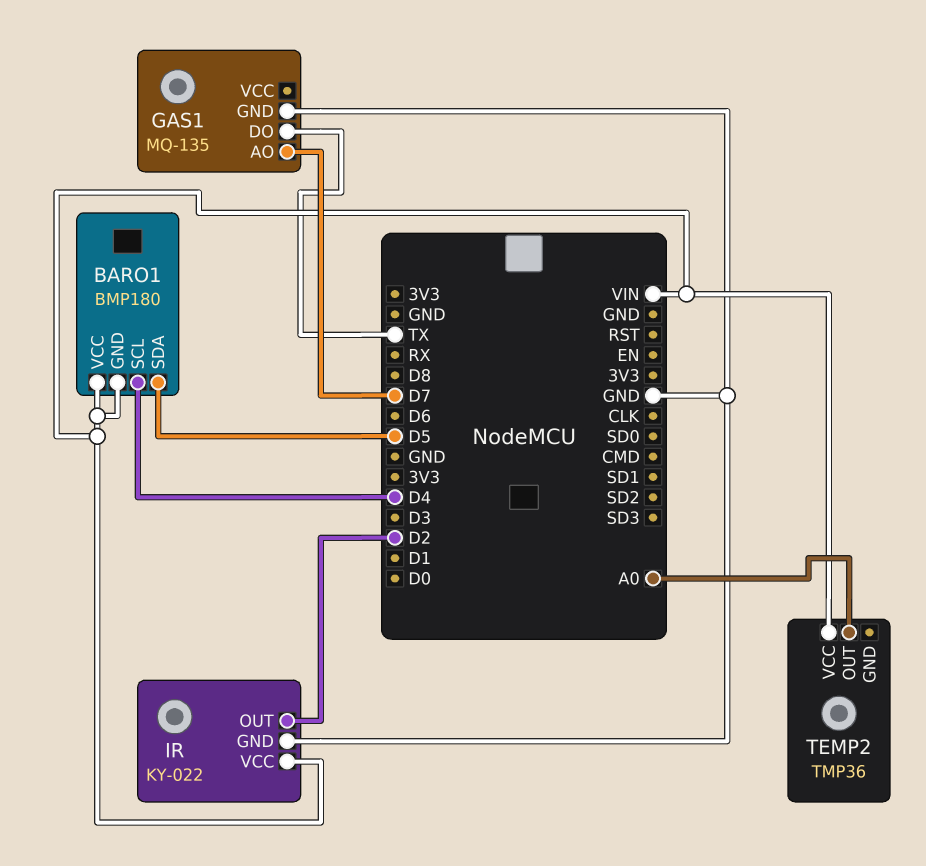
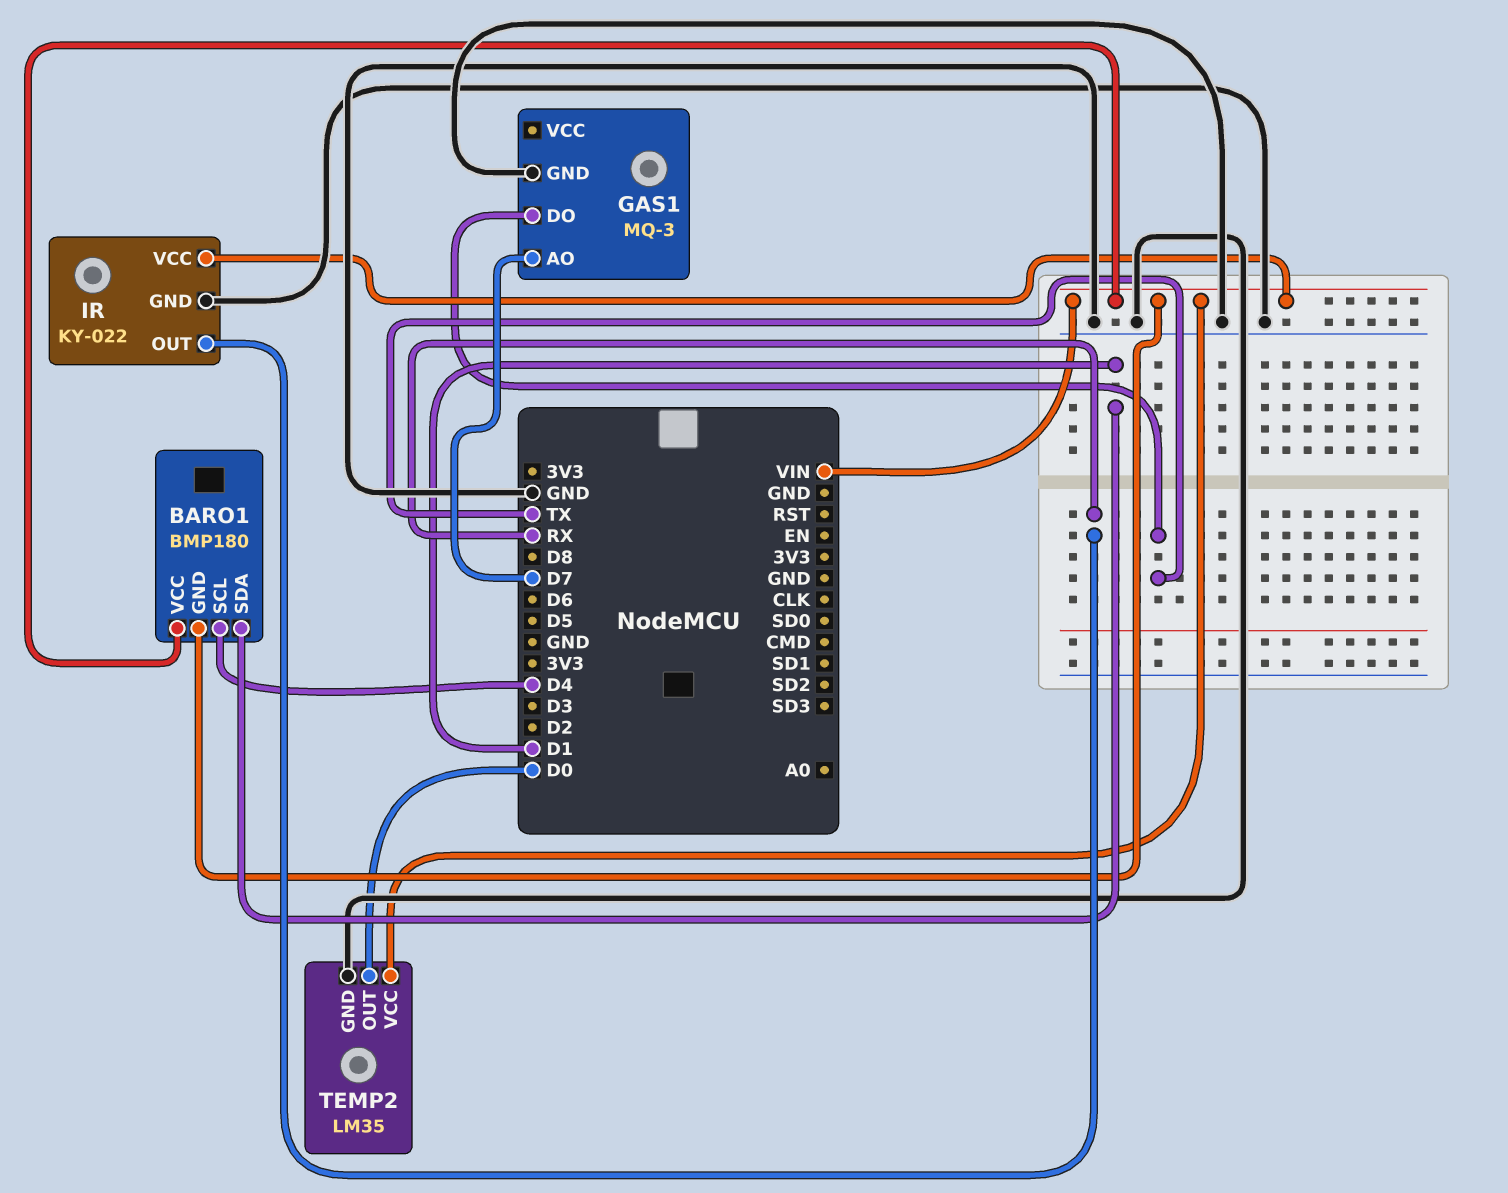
BARO1 pin SDA: D5 -> D1
GAS1: MQ-135 -> MQ-3
IR pin OUT: D2 -> RX
TEMP2: TMP36 -> LM35
TEMP2 pin GND: none -> GND
TEMP2 pin OUT: A0 -> D0

